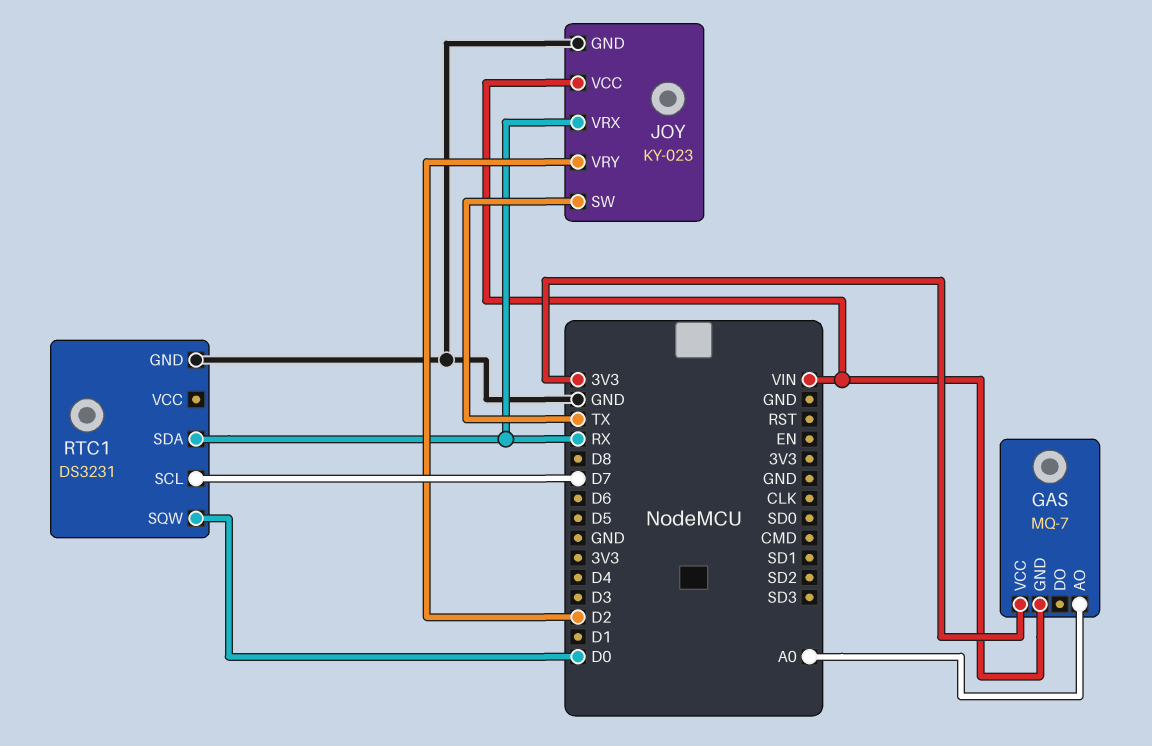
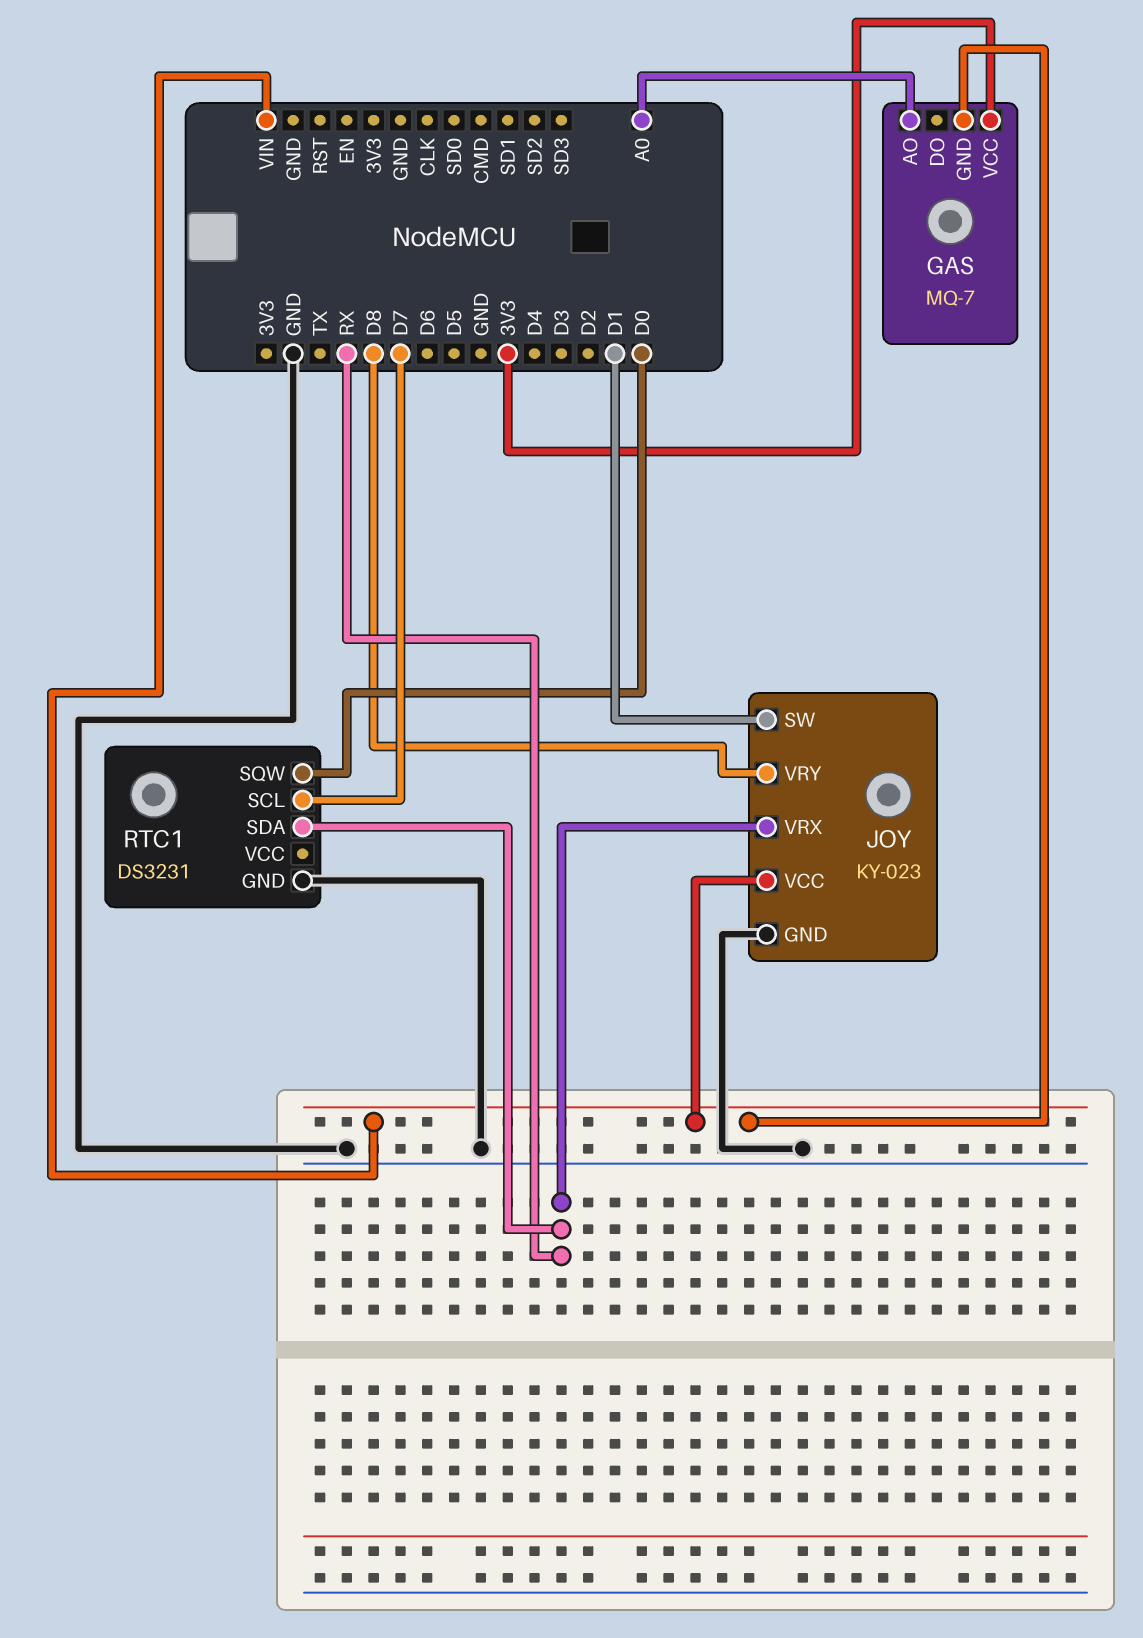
JOY pin SW: TX -> D1
JOY pin VRY: D2 -> D8

